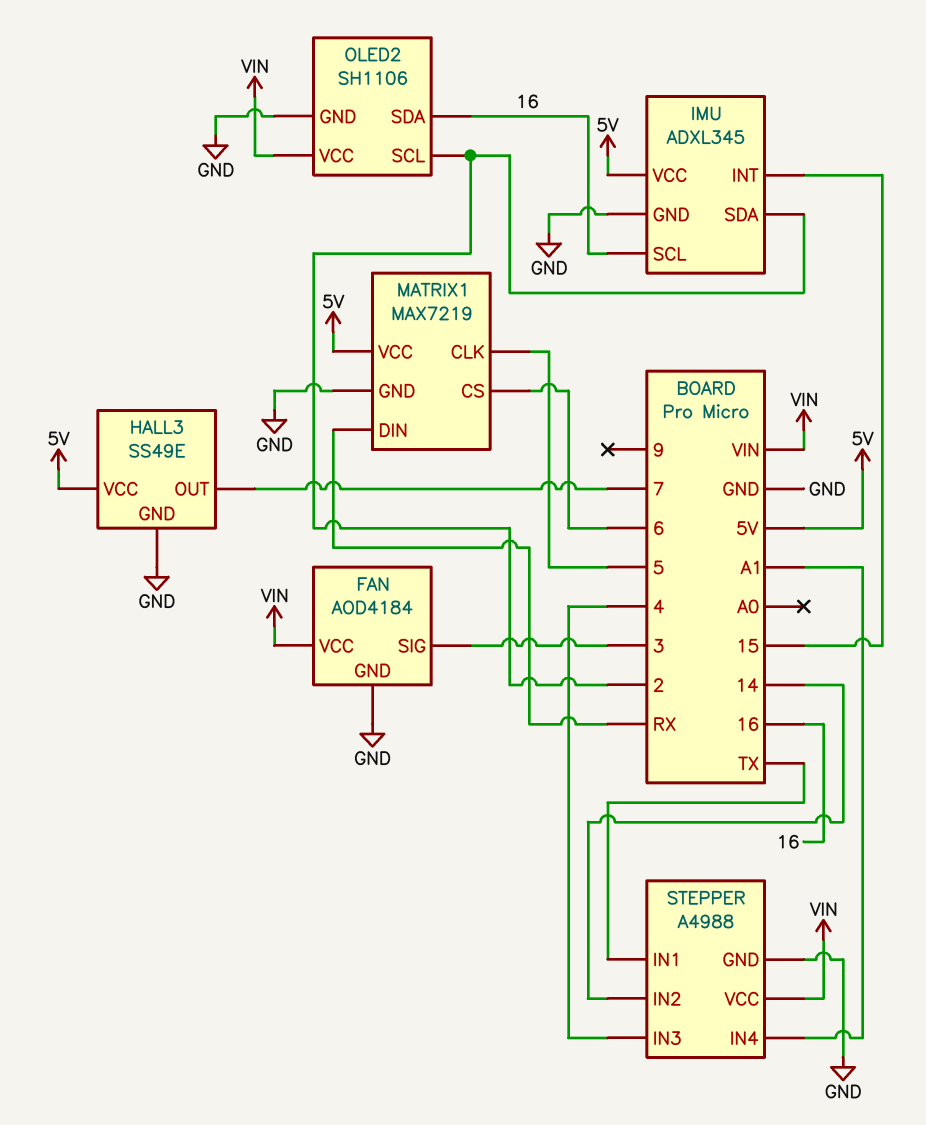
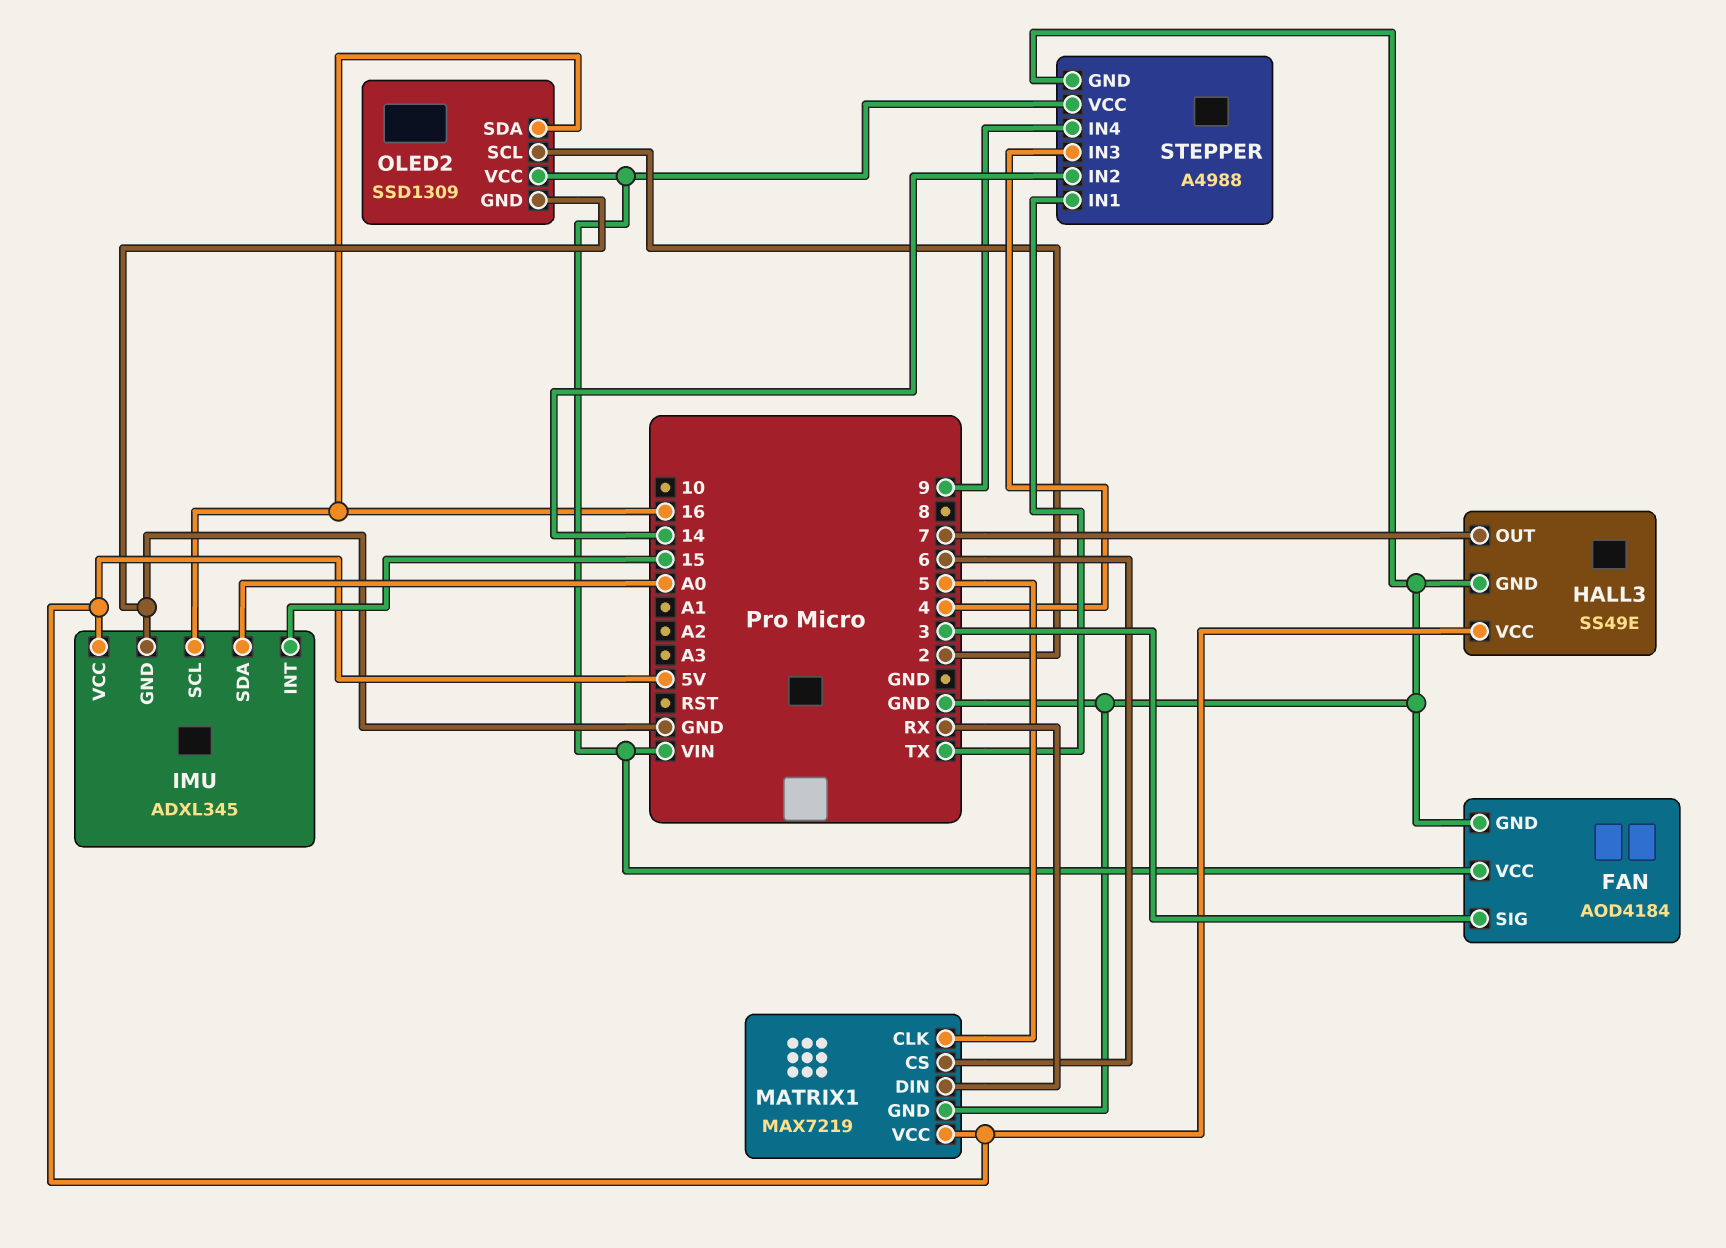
IMU pin SDA: 2 -> A0
OLED2: SH1106 -> SSD1309
STEPPER pin IN4: A1 -> 9

